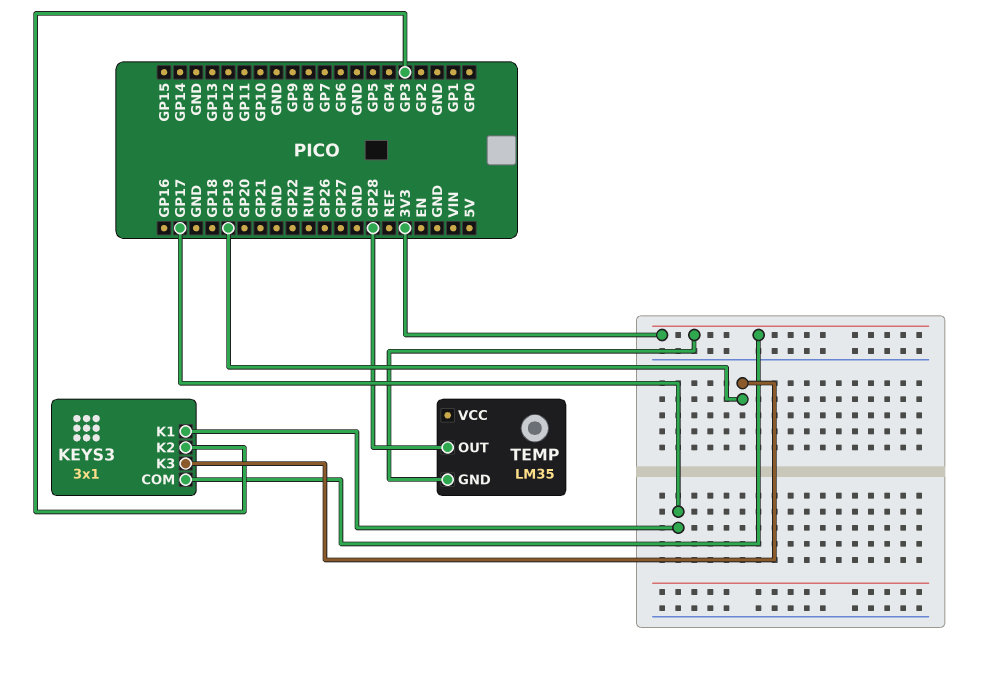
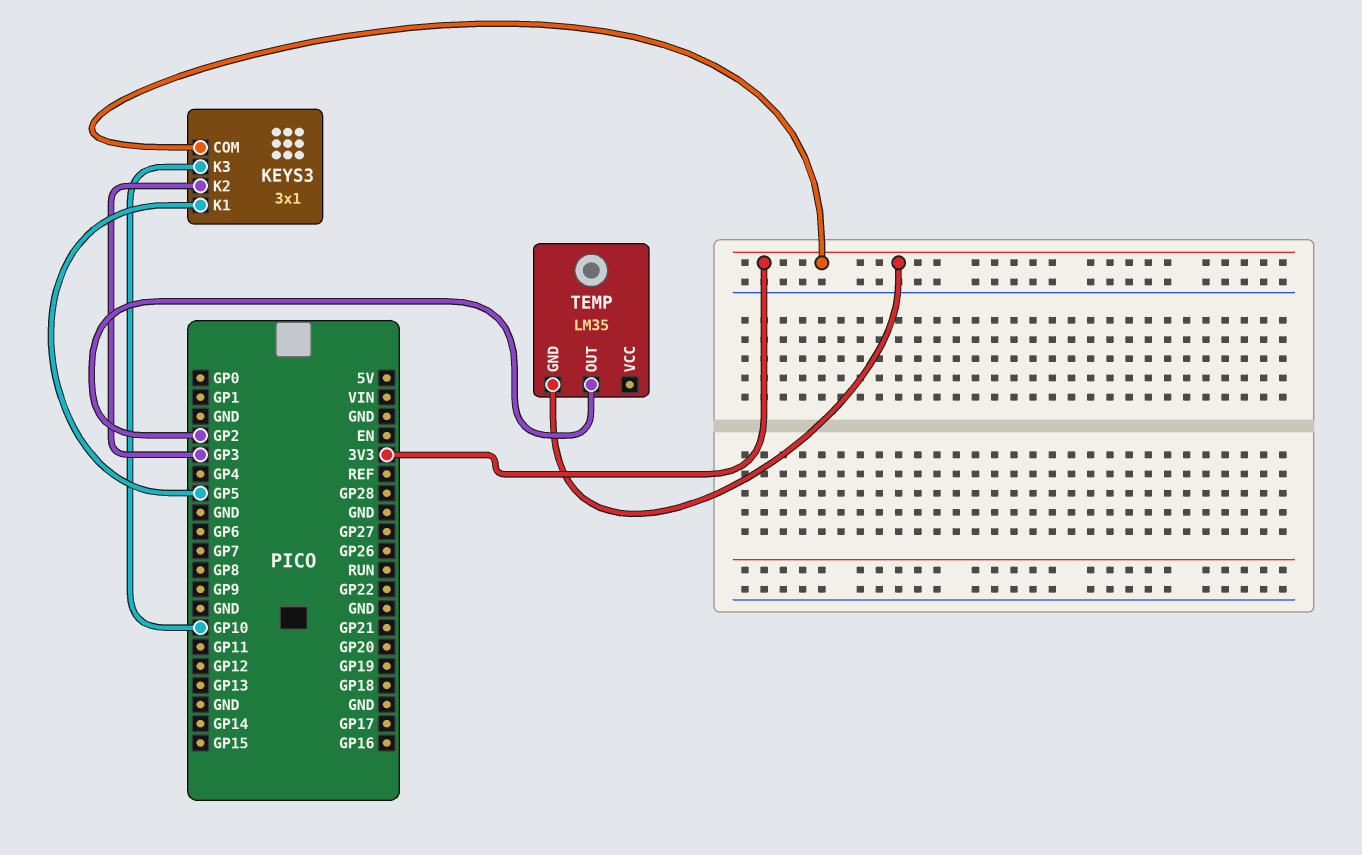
KEYS3 pin K1: GP17 -> GP5
KEYS3 pin K3: GP19 -> GP10
TEMP pin OUT: GP28 -> GP2

